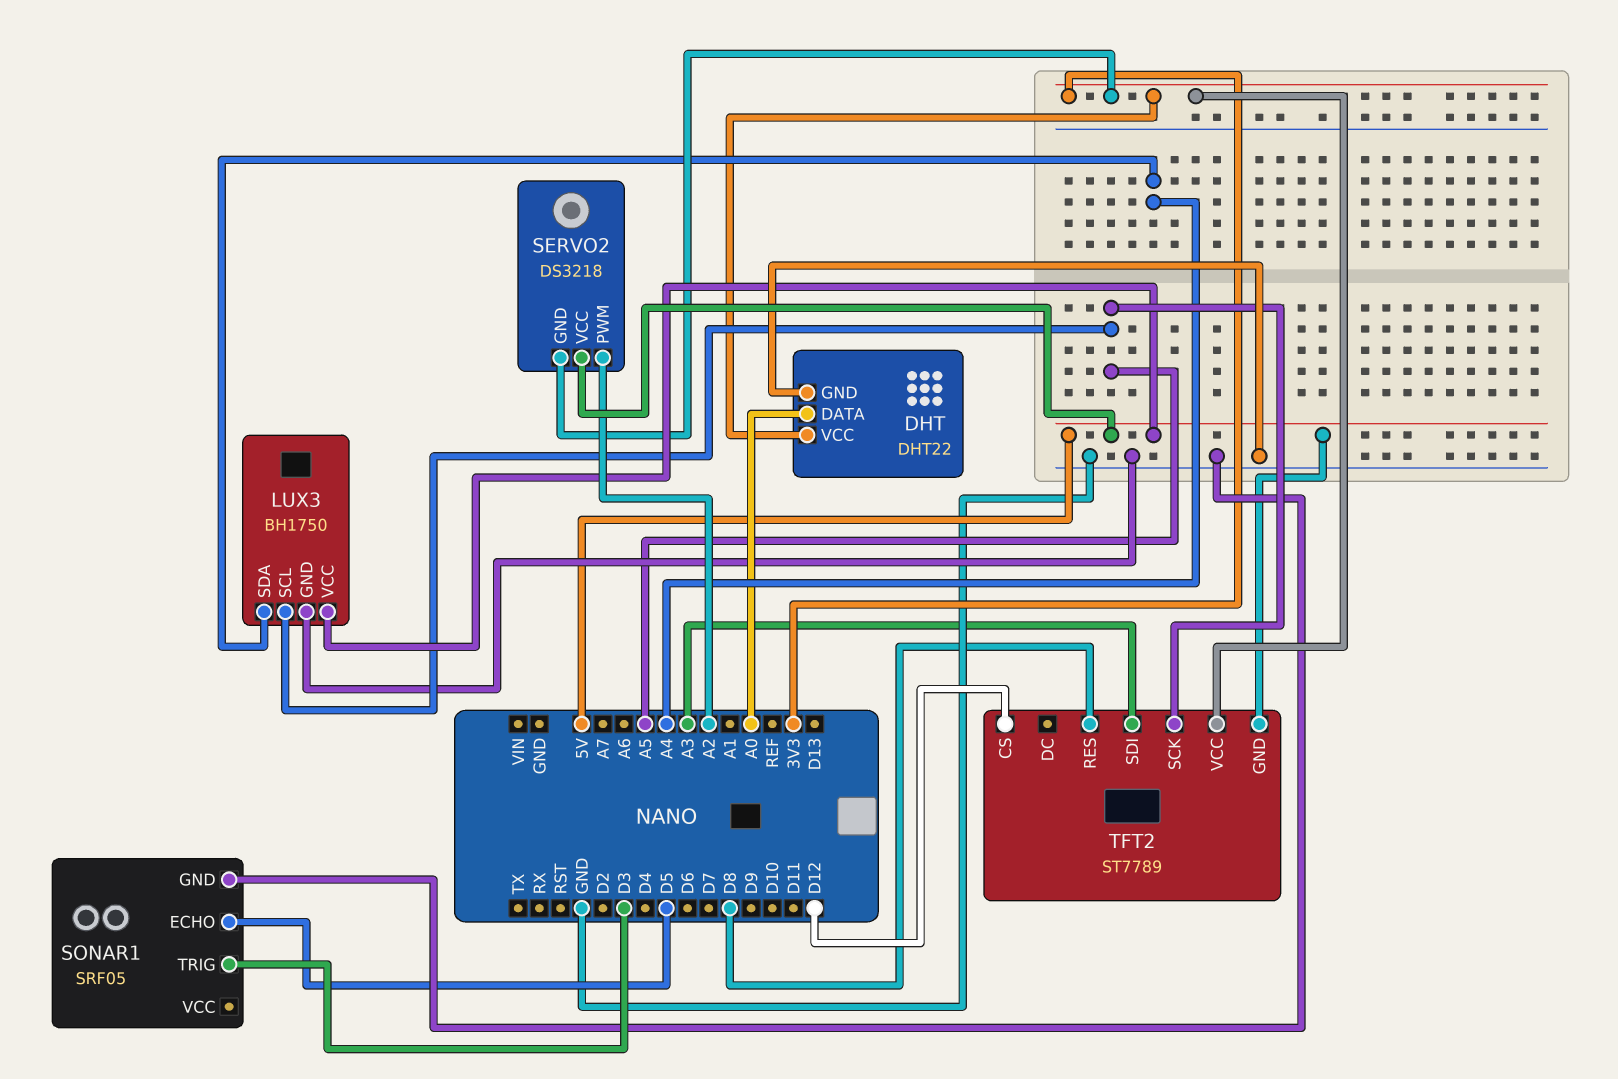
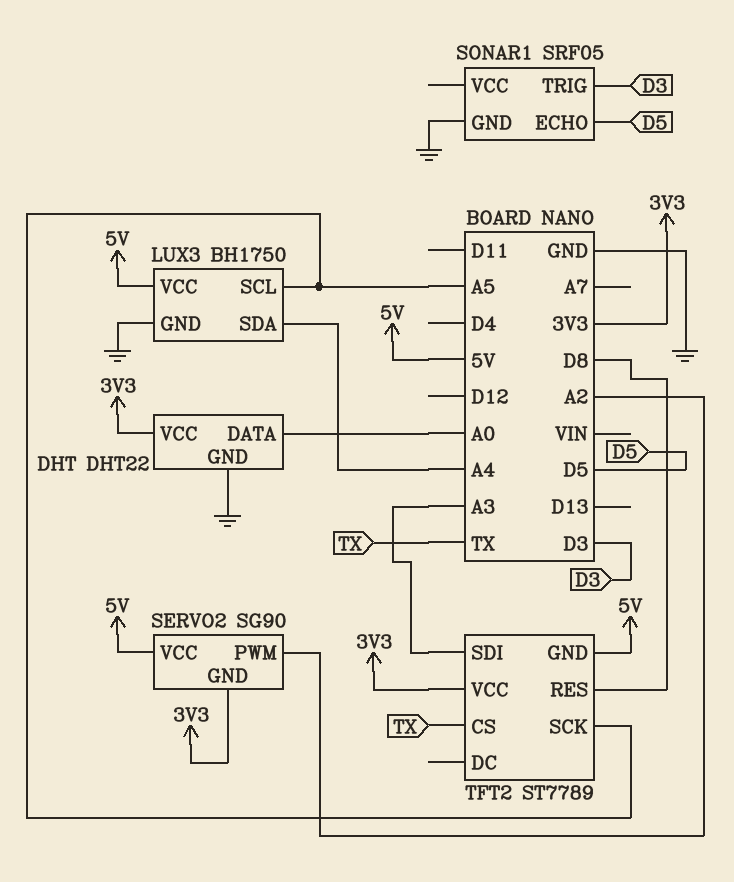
SERVO2: DS3218 -> SG90
TFT2 pin CS: D12 -> TX

